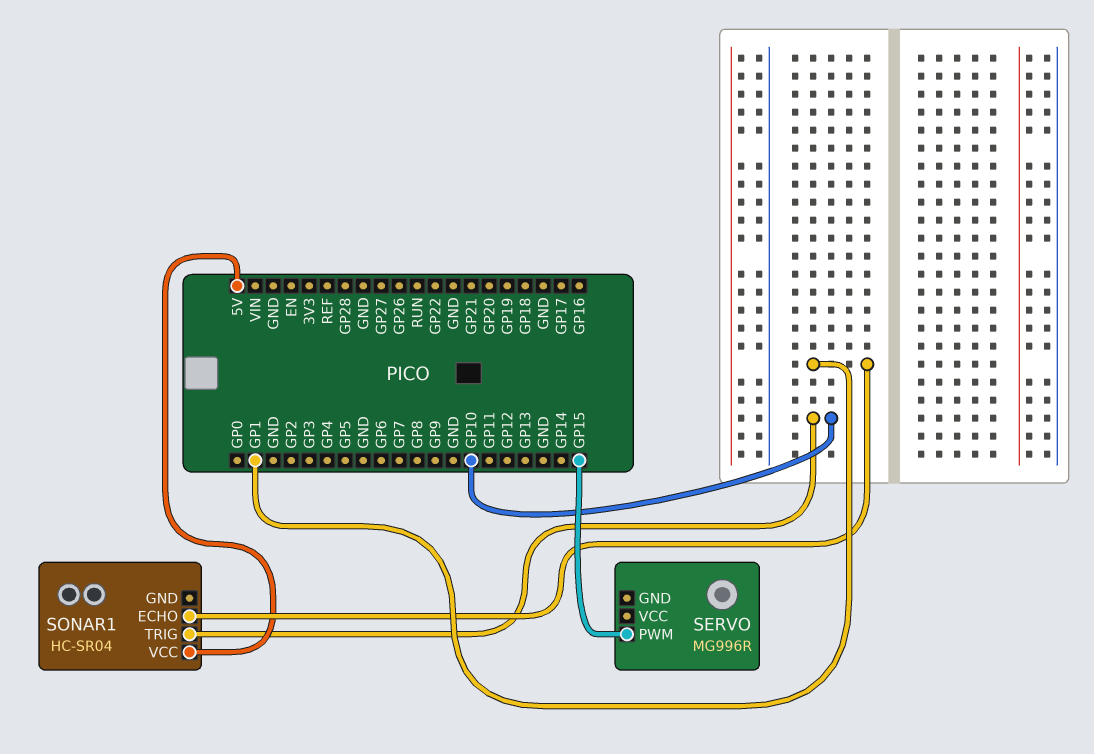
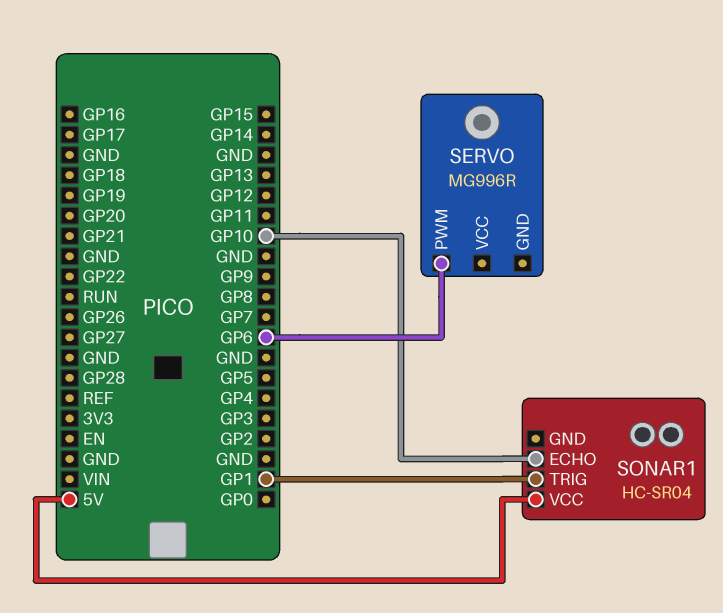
SERVO pin PWM: GP15 -> GP6
SONAR1 pin ECHO: GP1 -> GP10
SONAR1 pin TRIG: GP10 -> GP1

